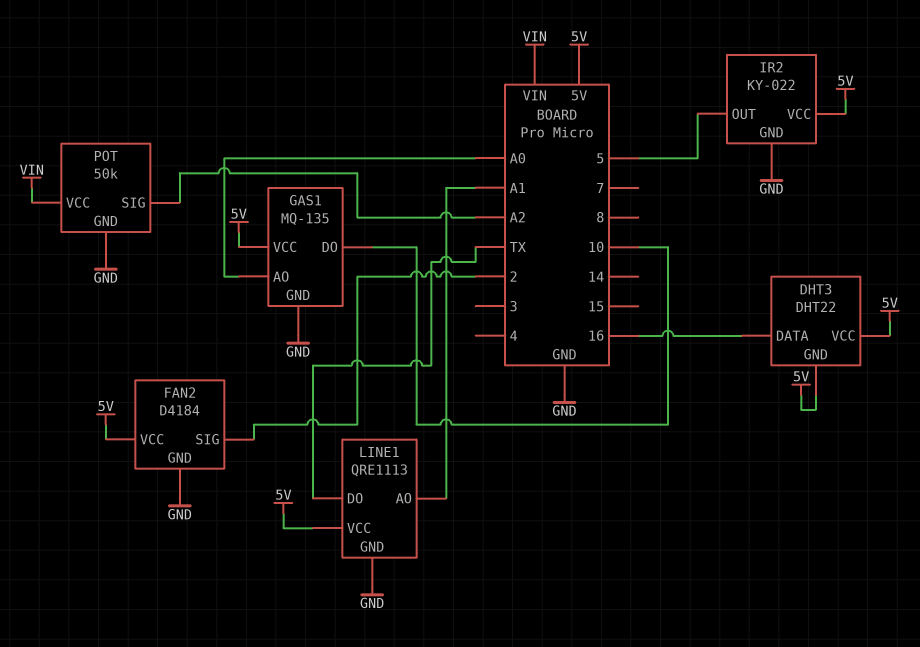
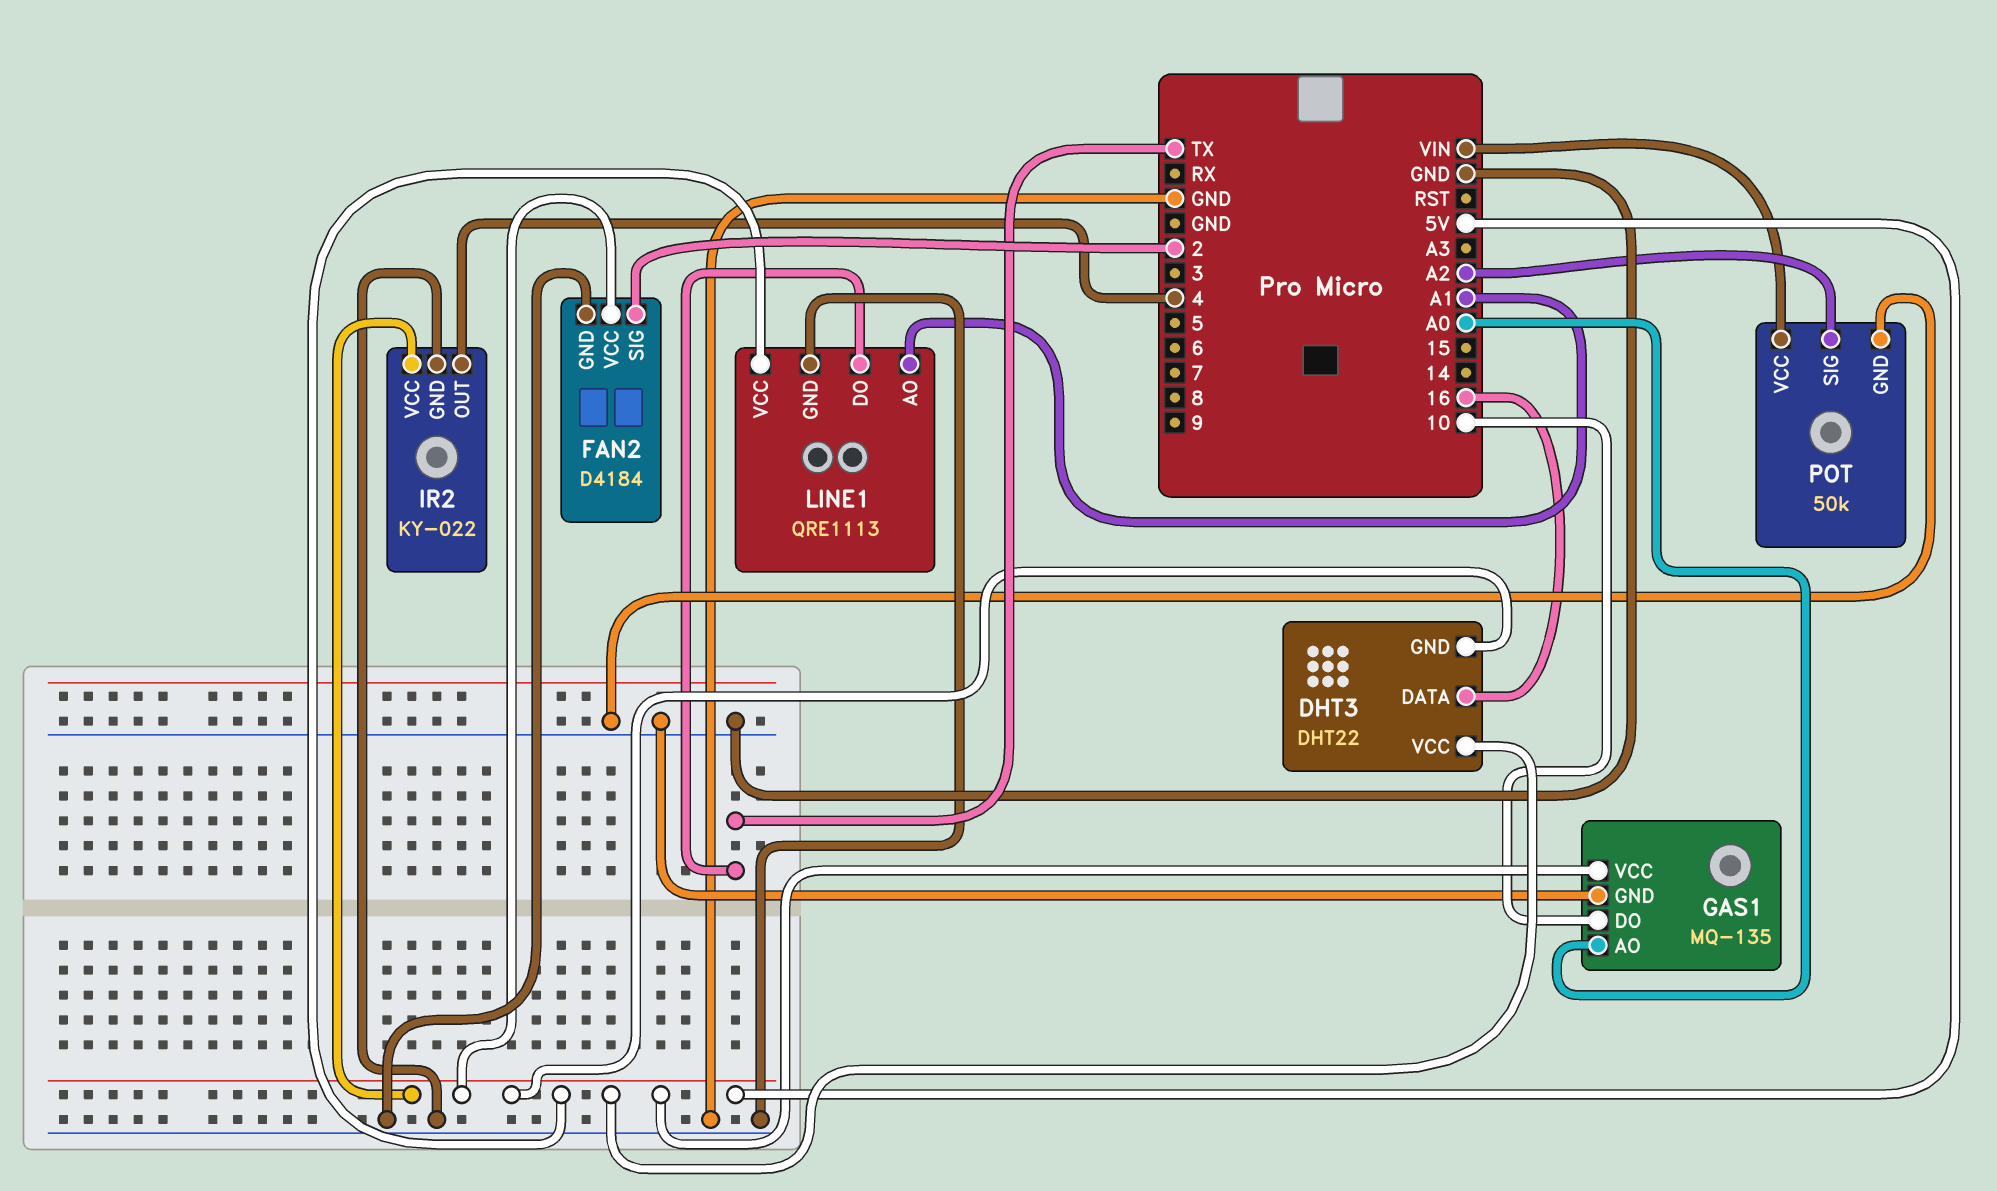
IR2 pin OUT: 5 -> 4

